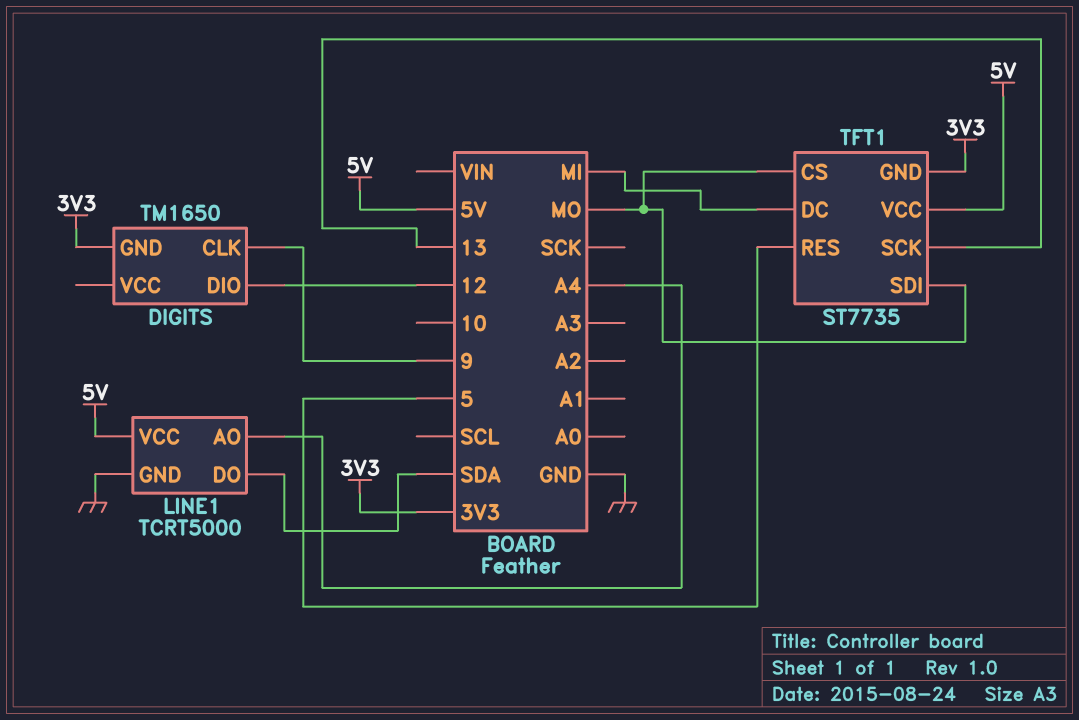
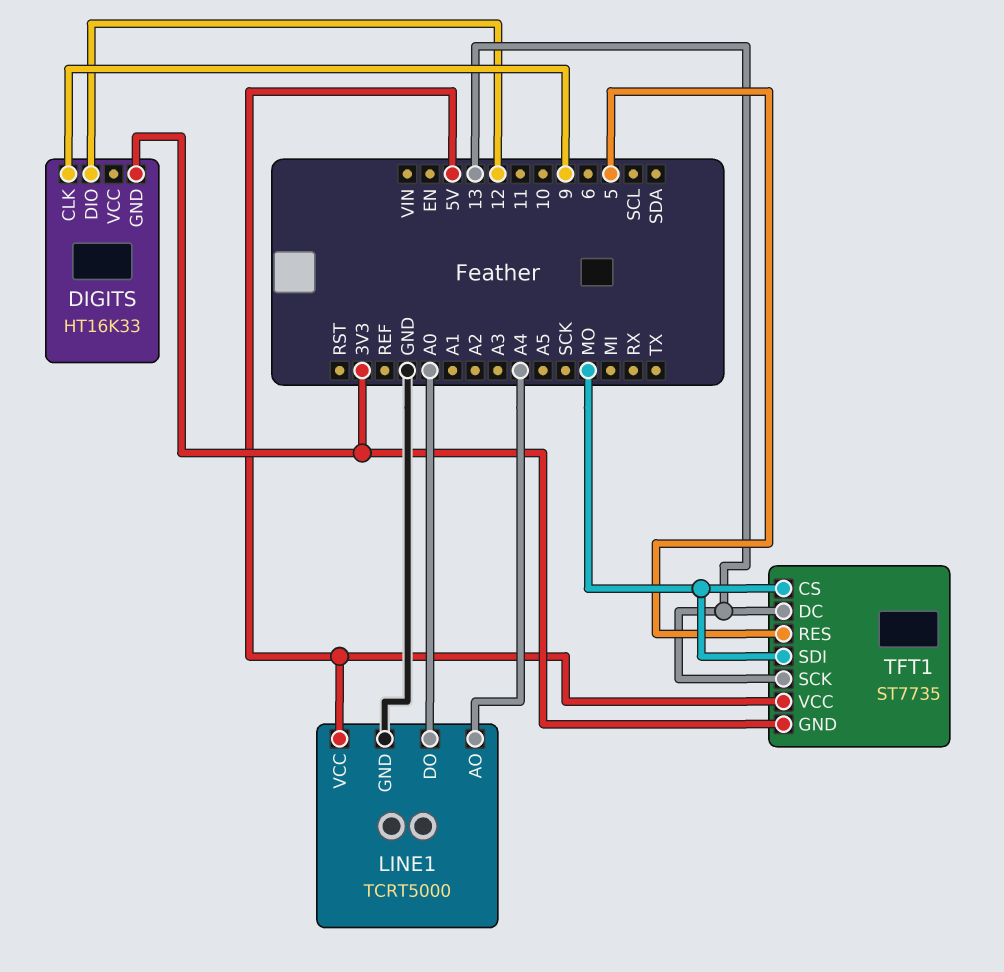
DIGITS: TM1650 -> HT16K33
LINE1 pin DO: SDA -> A0
TFT1 pin DC: MI -> 13

